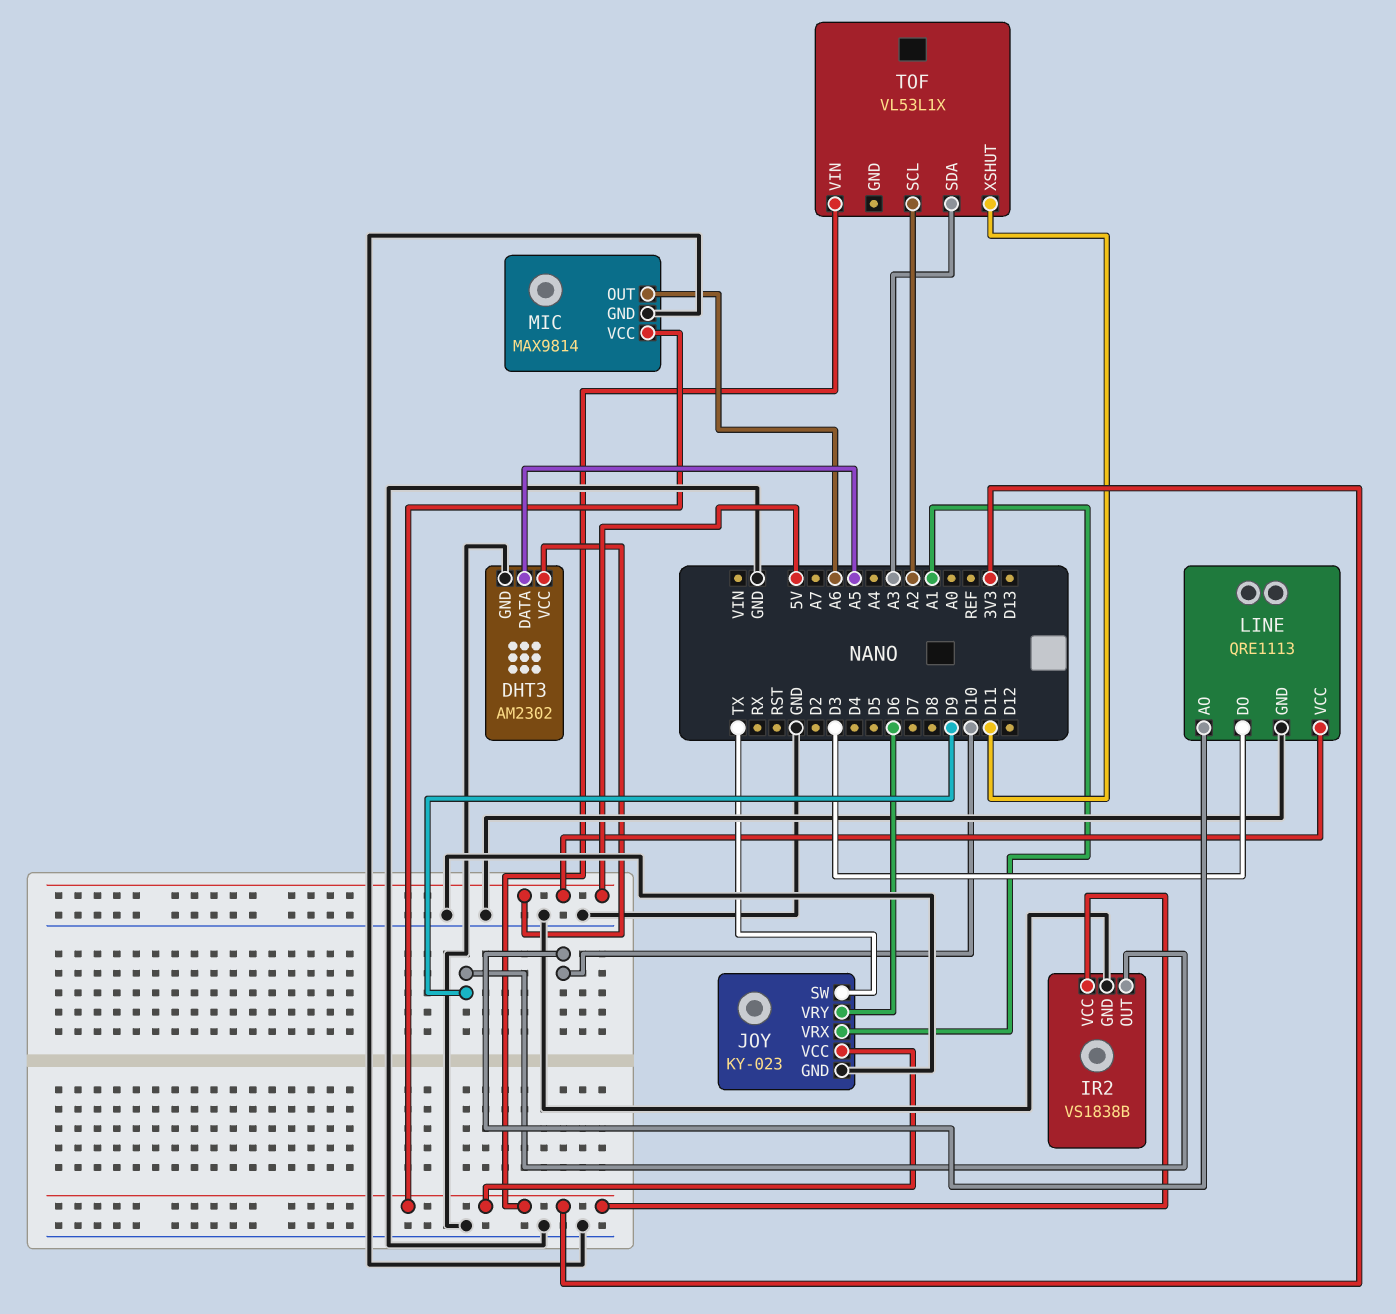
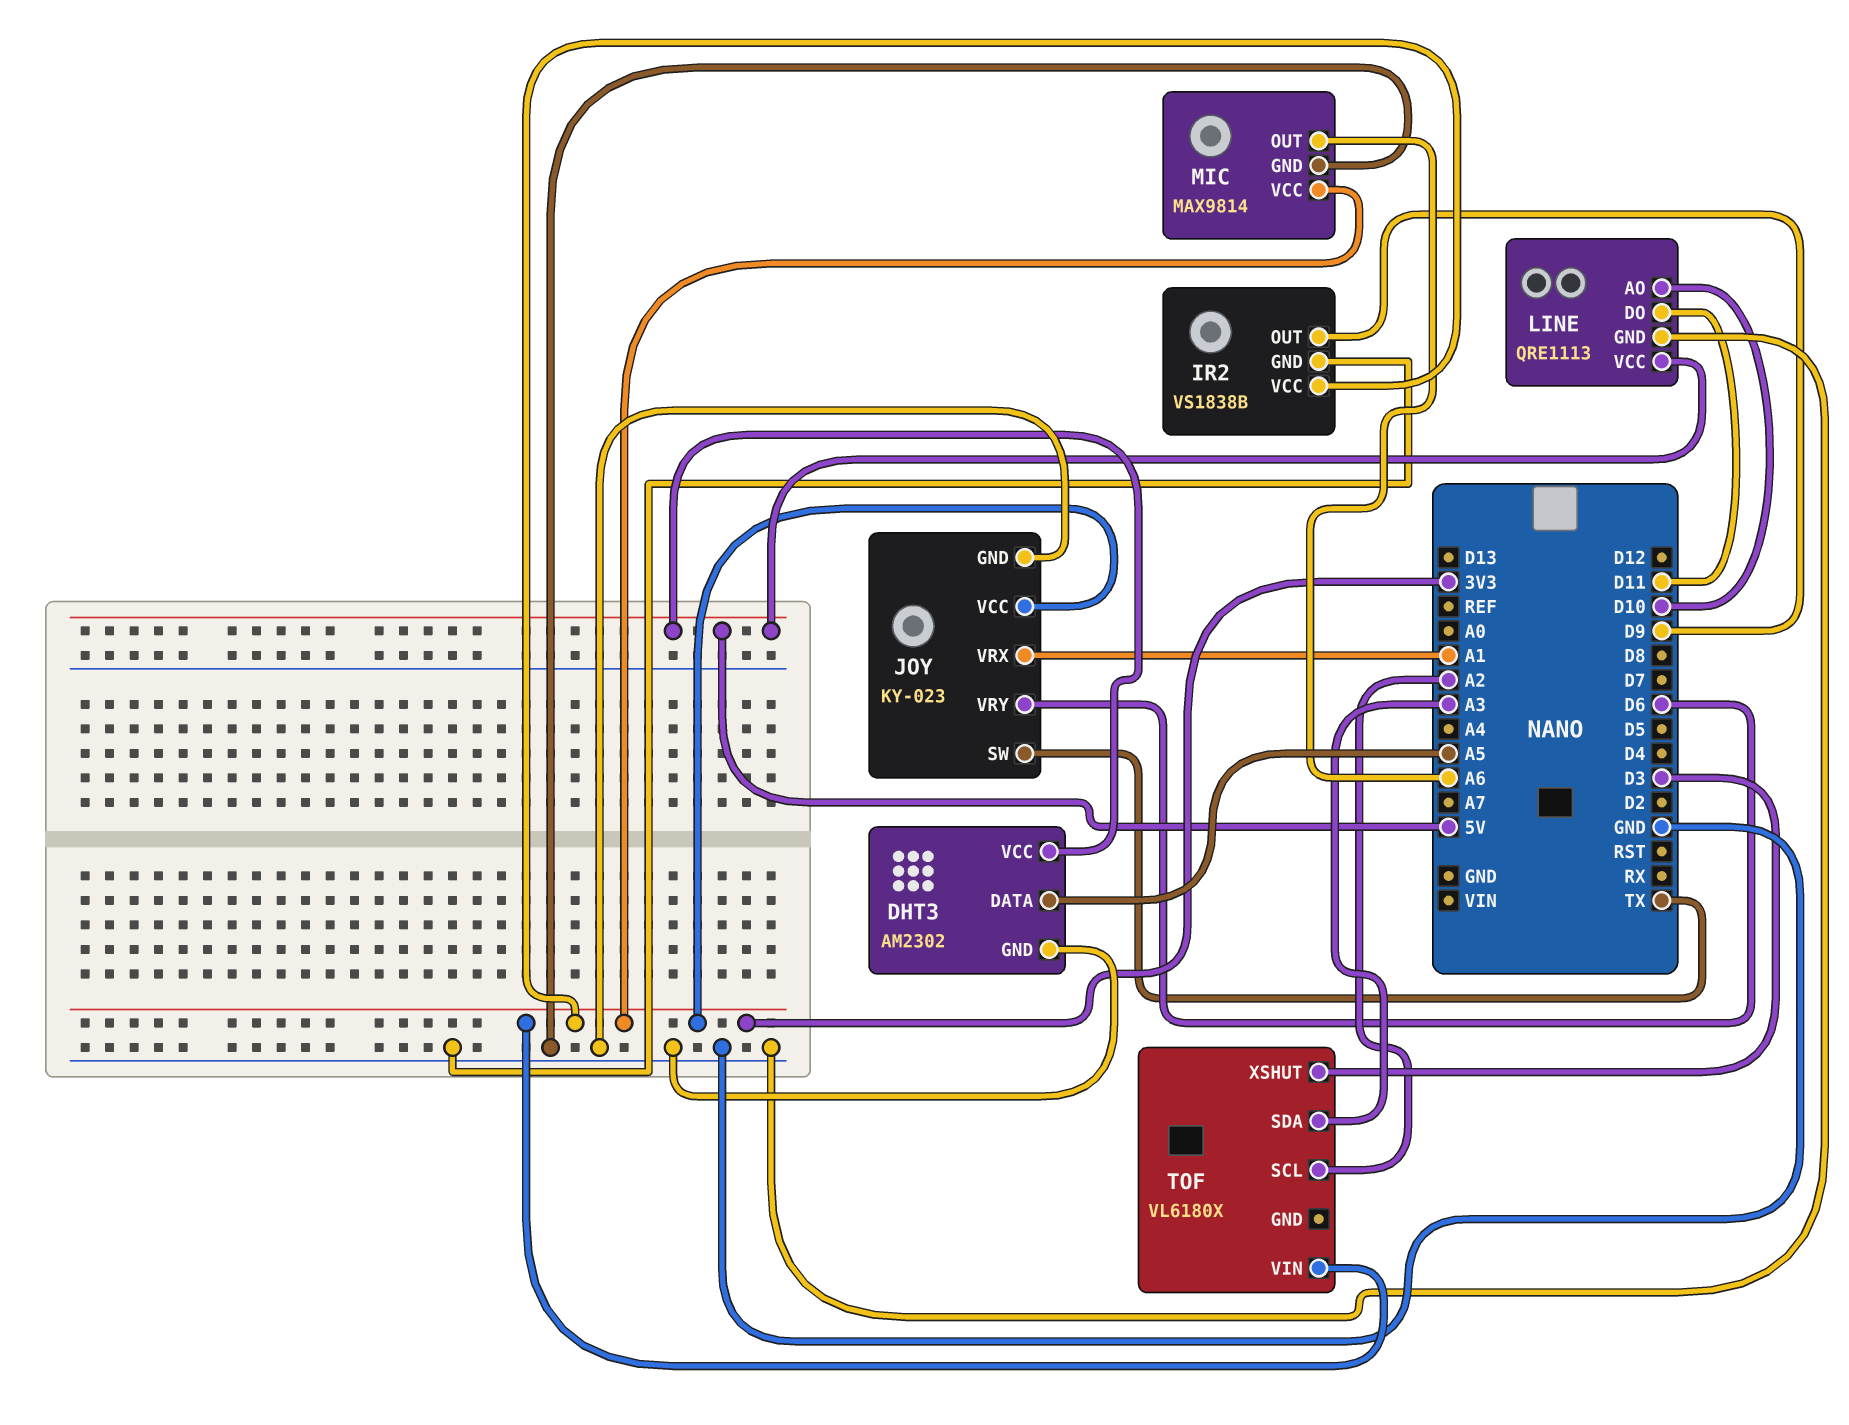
LINE pin DO: D3 -> D11
TOF: VL53L1X -> VL6180X
TOF pin XSHUT: D11 -> D3

